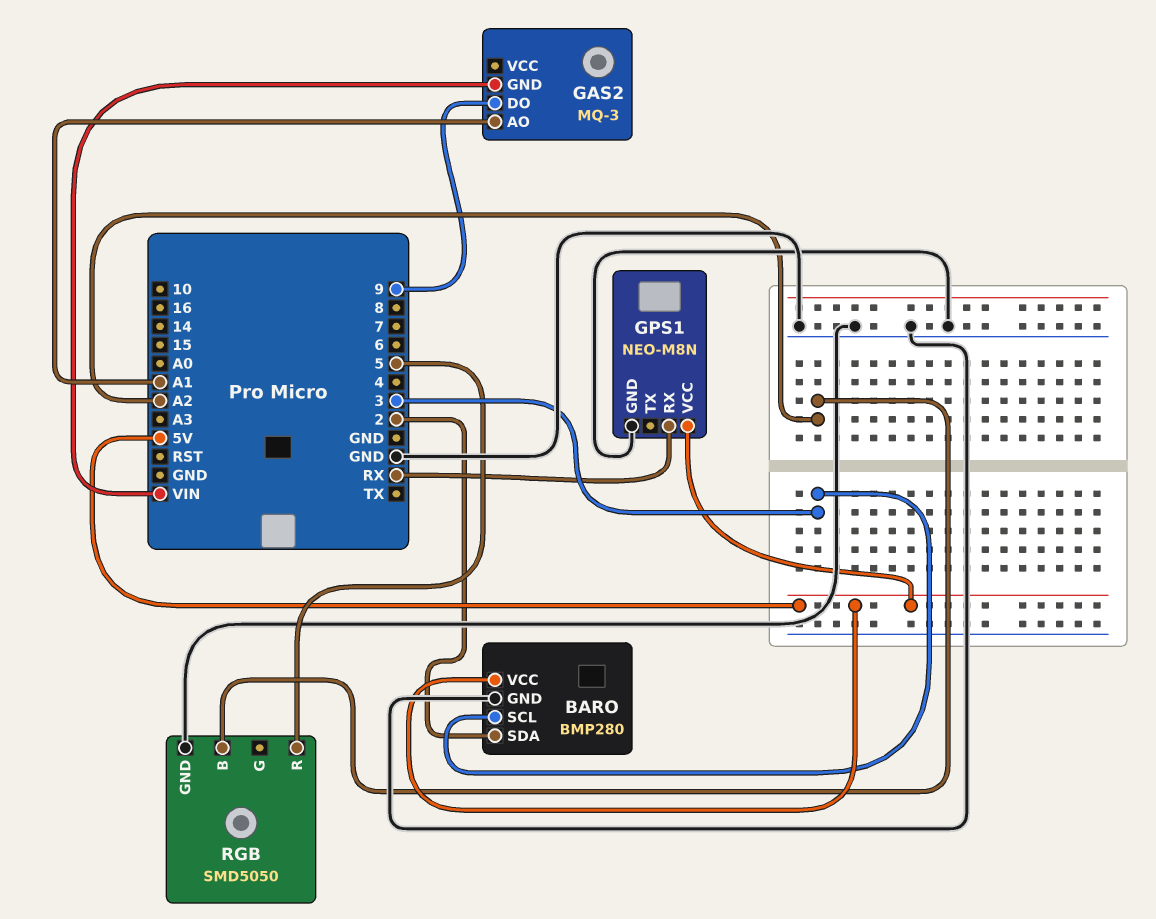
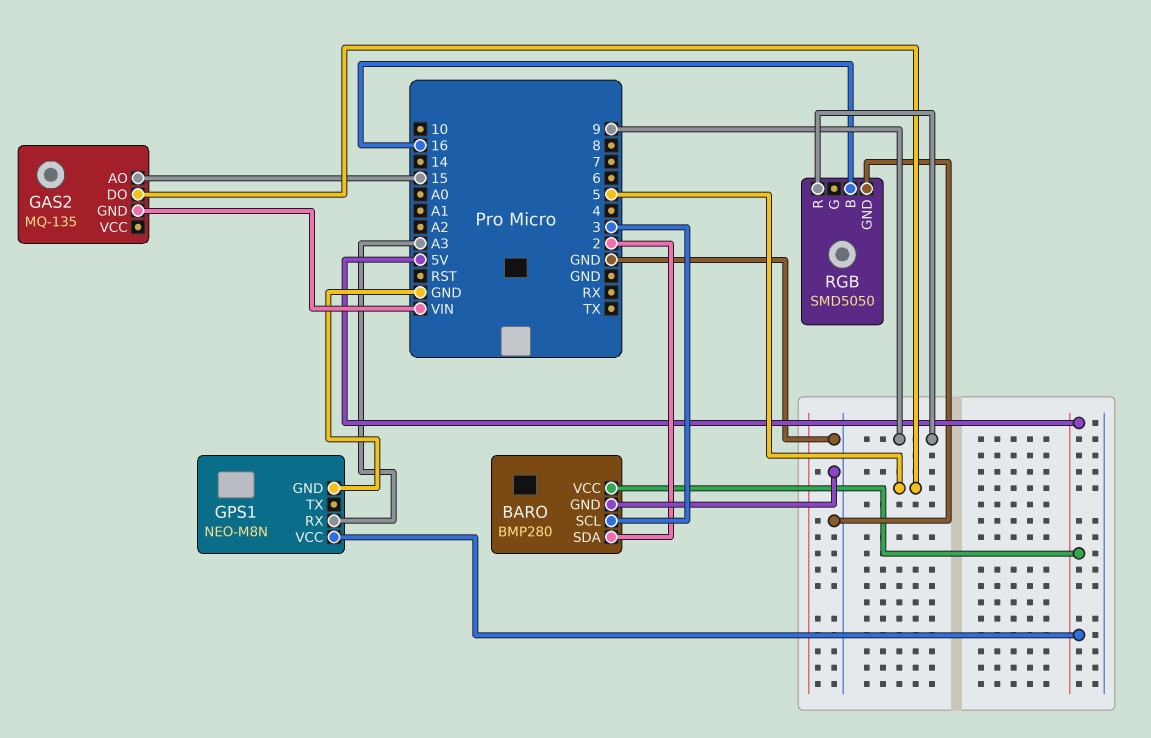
GAS2: MQ-3 -> MQ-135
GAS2 pin AO: A1 -> 15
GAS2 pin DO: 9 -> 5
GPS1 pin RX: RX -> A3
RGB pin B: A2 -> 16
RGB pin R: 5 -> 9

